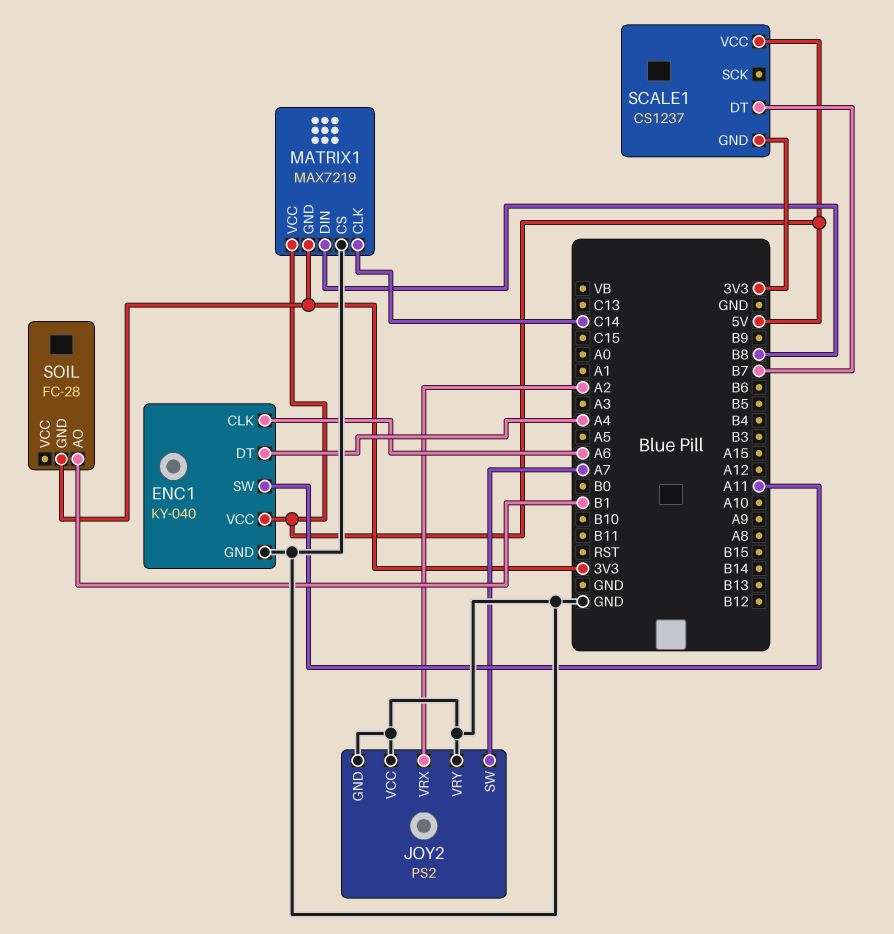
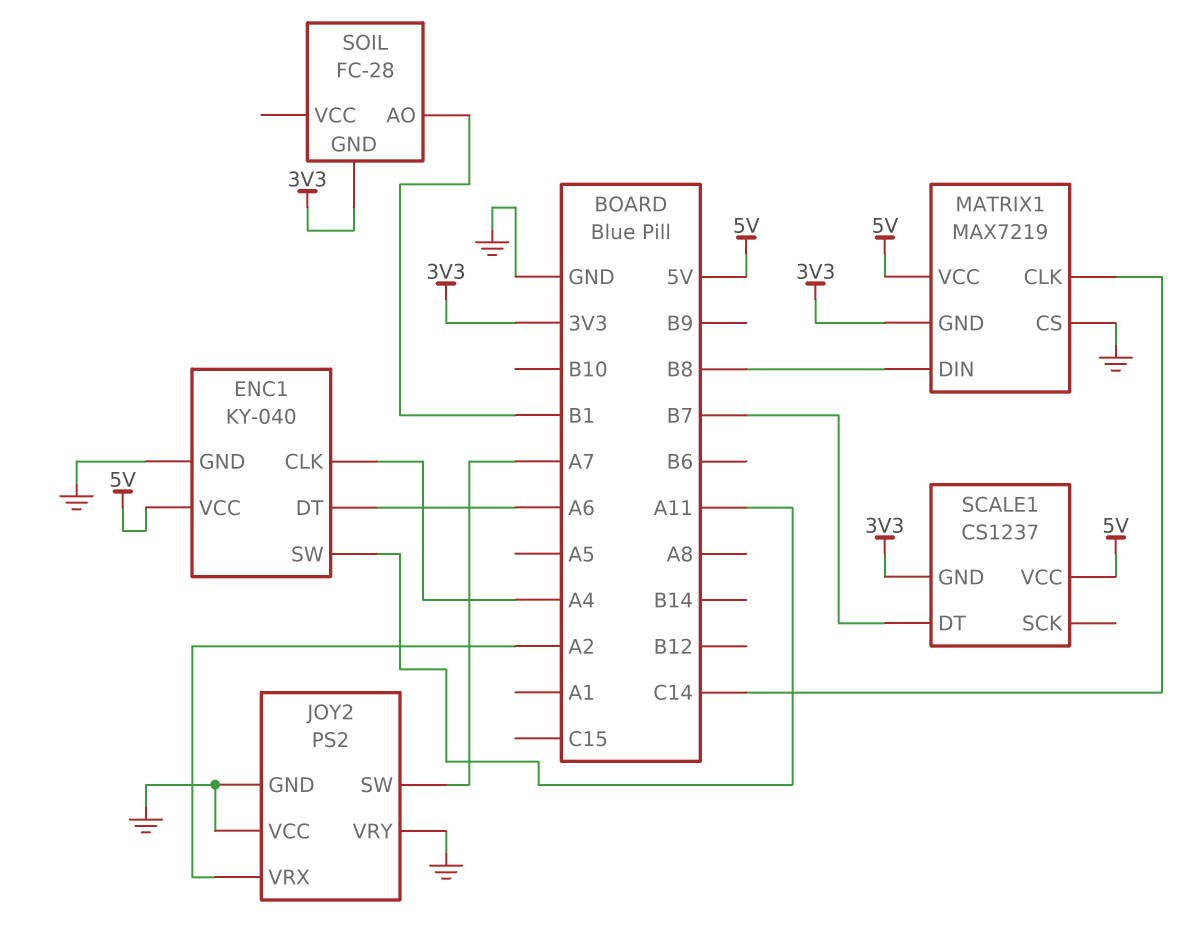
ENC1 pin CLK: A6 -> A4
ENC1 pin DT: A4 -> A6

